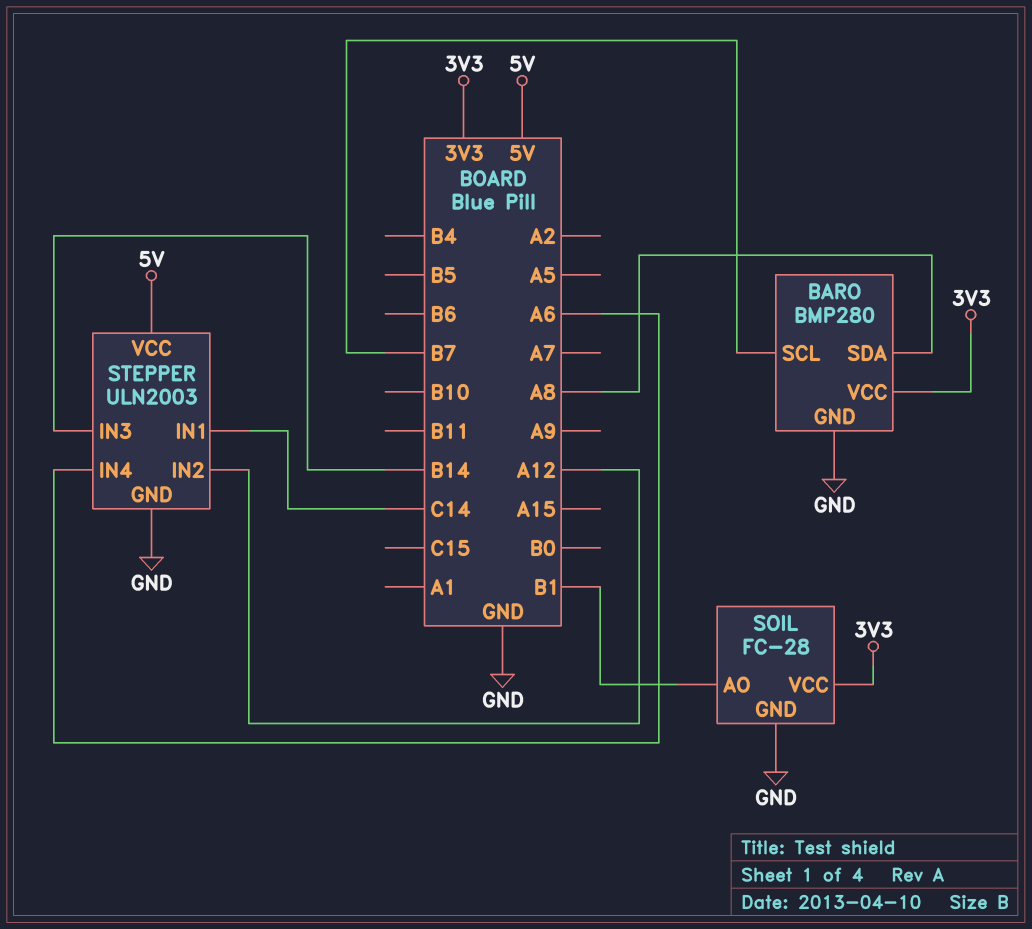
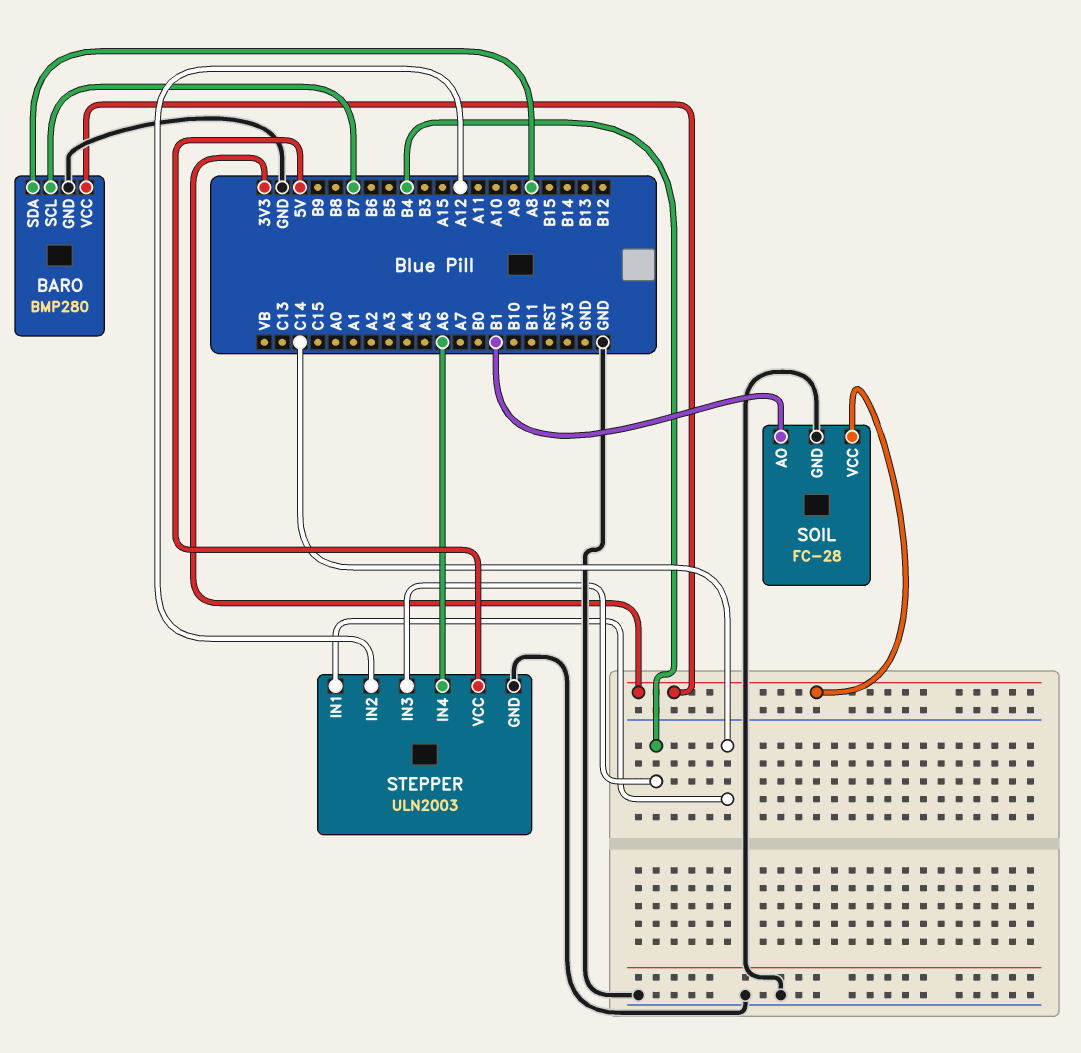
STEPPER pin IN3: B14 -> B4

